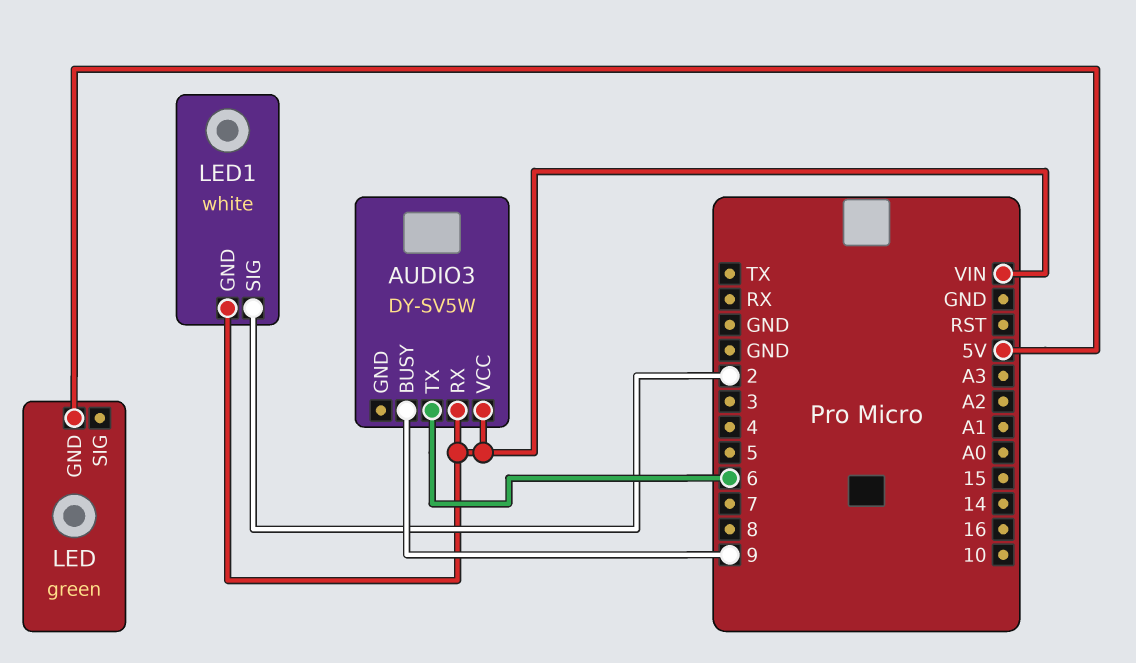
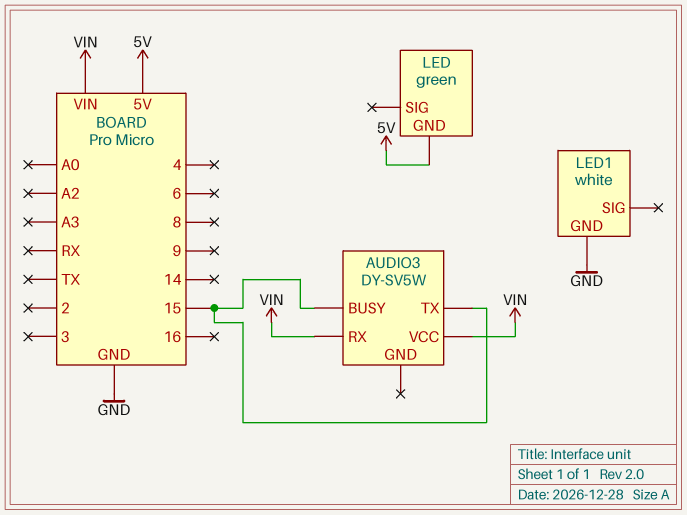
AUDIO3 pin BUSY: 9 -> 15
AUDIO3 pin TX: 6 -> 15
LED1 pin GND: VIN -> GND
LED1 pin SIG: 2 -> none

